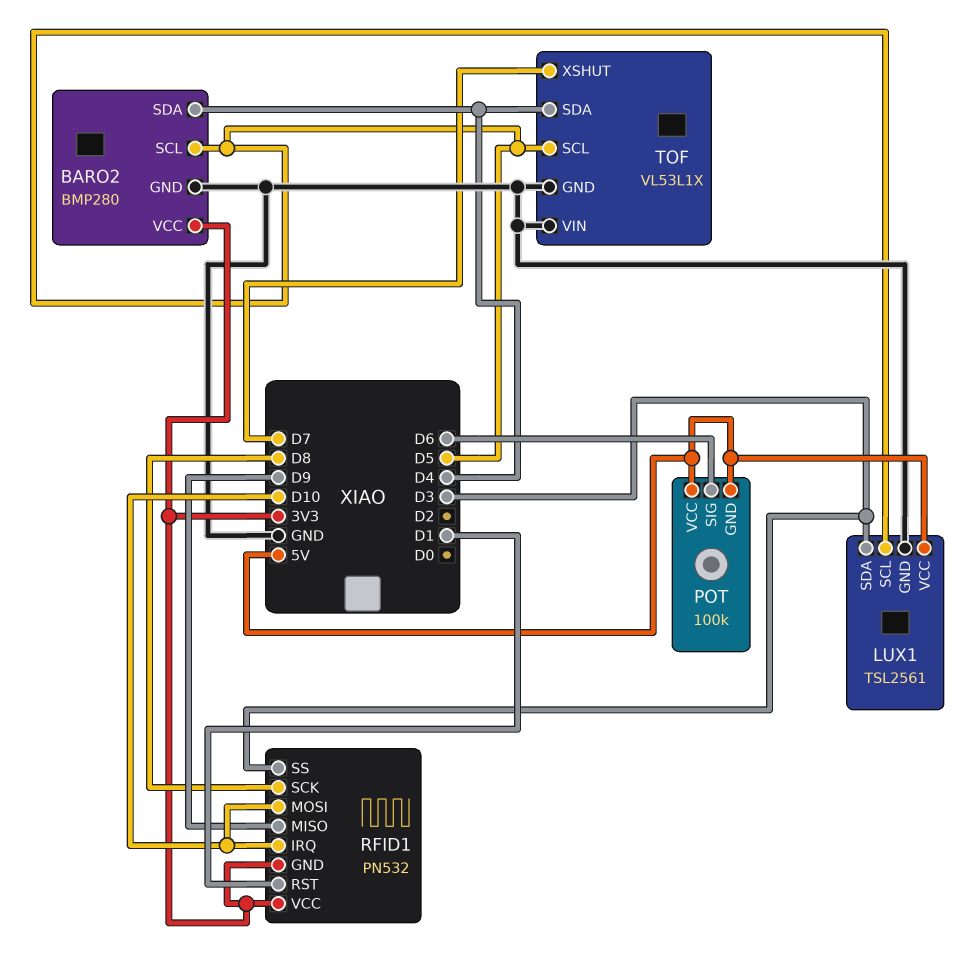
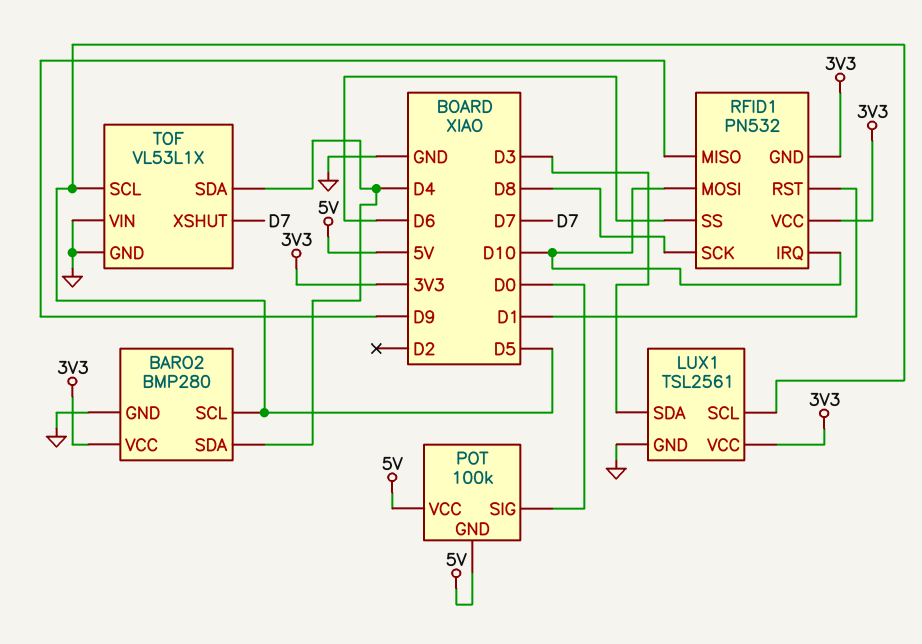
LUX1 pin VCC: 5V -> 3V3
POT pin SIG: D6 -> D0
RFID1 pin SS: D3 -> D6

